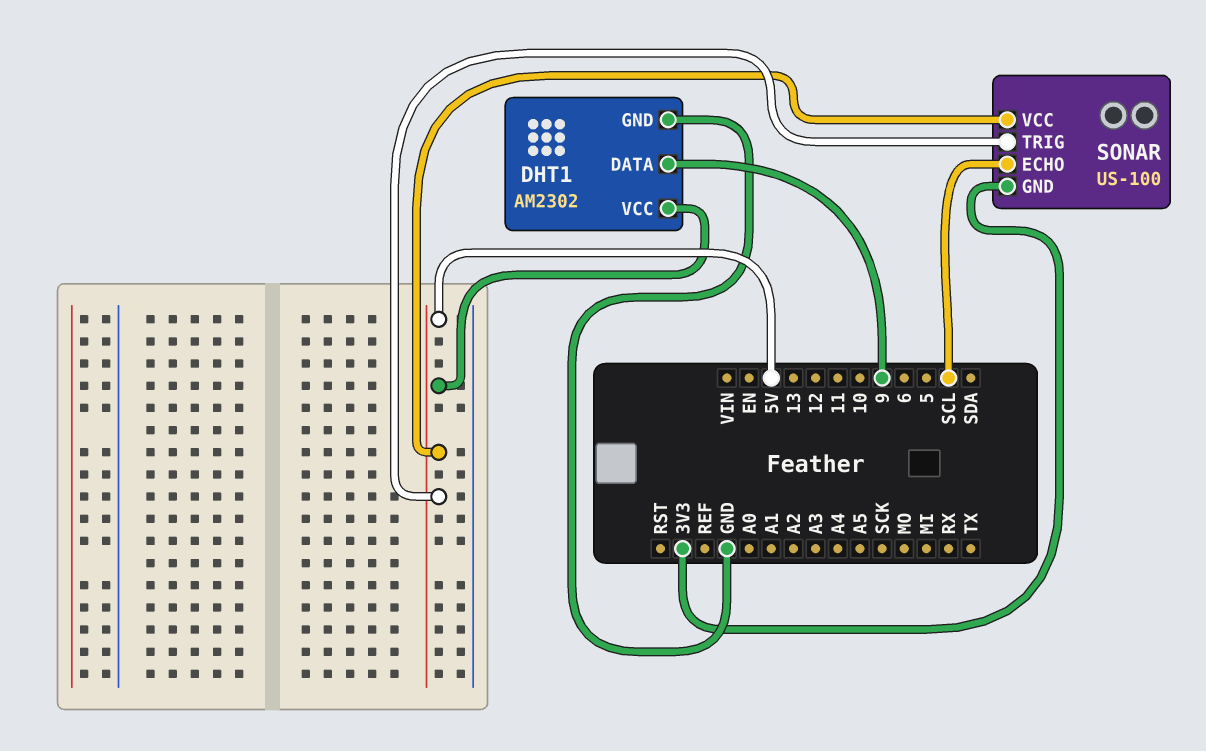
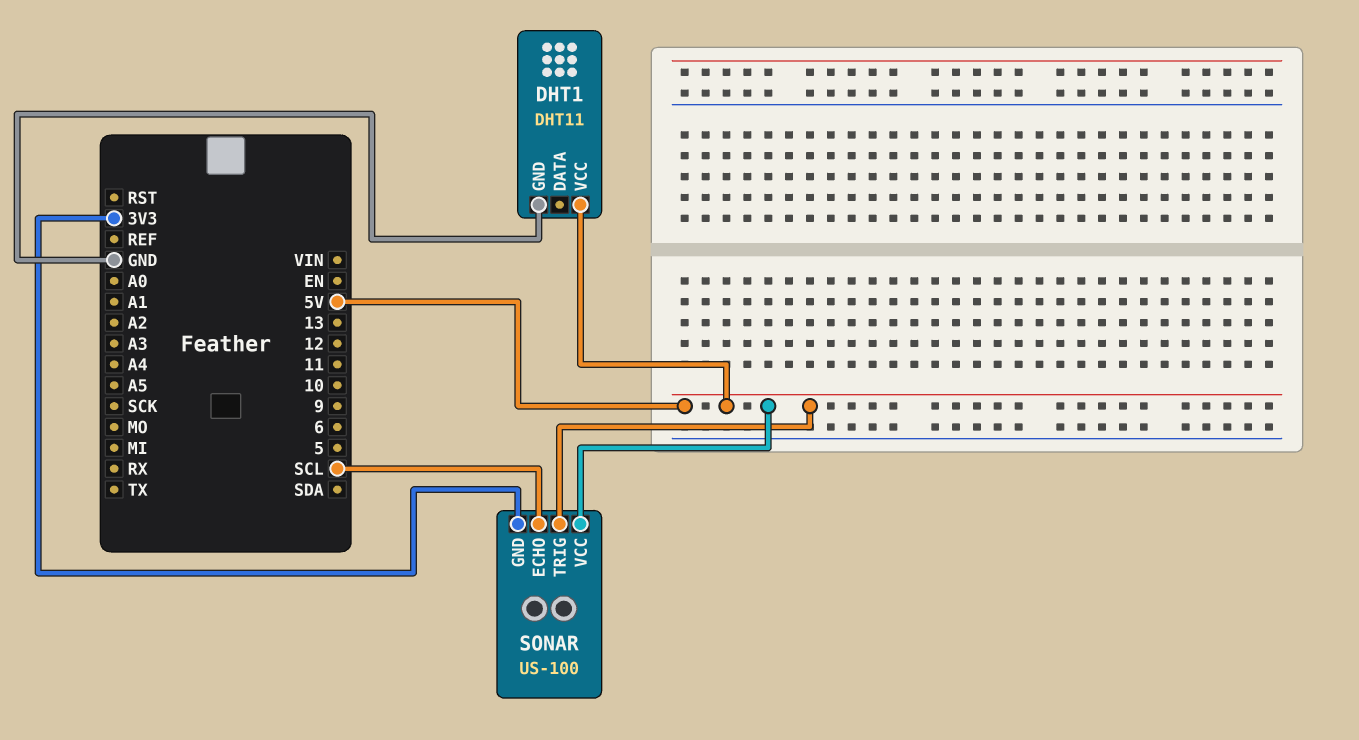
DHT1: AM2302 -> DHT11
DHT1 pin DATA: 9 -> none

